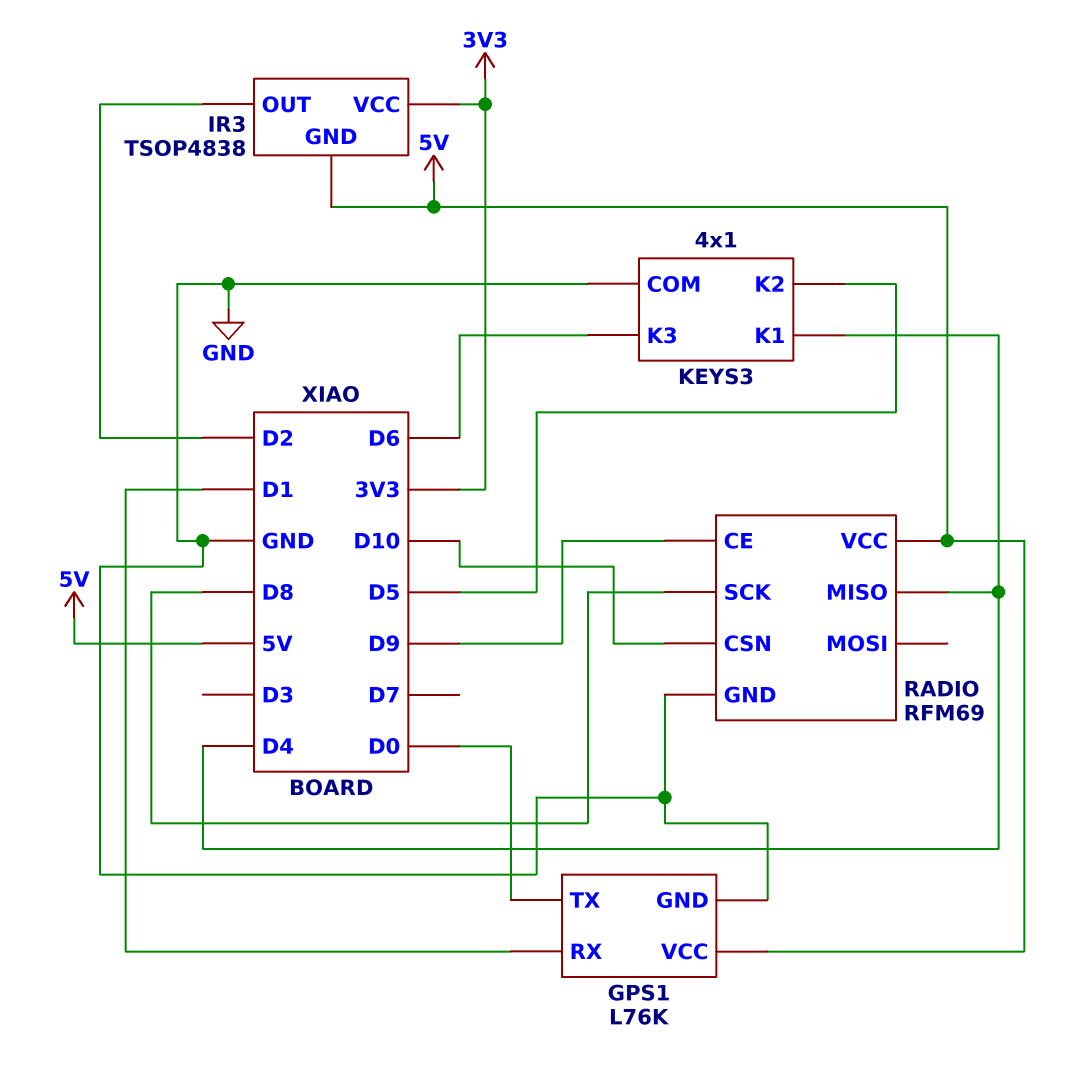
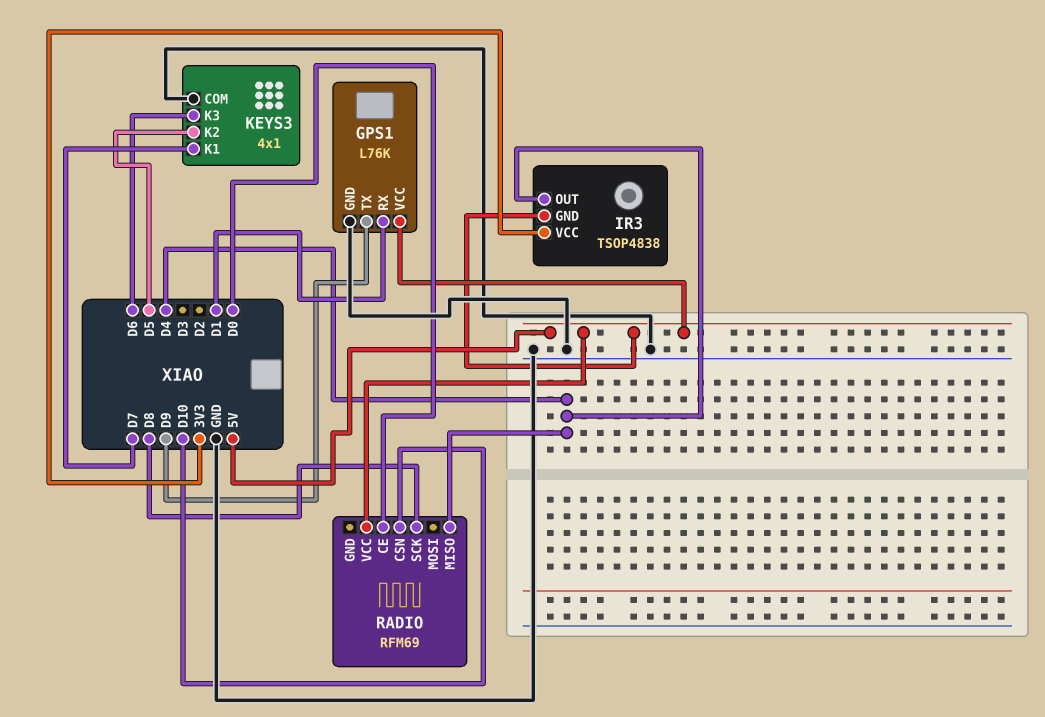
GPS1 pin TX: D0 -> D9
IR3 pin OUT: D2 -> D4
KEYS3 pin K1: D4 -> D7
RADIO pin CE: D9 -> D0
RADIO pin GND: GND -> none

